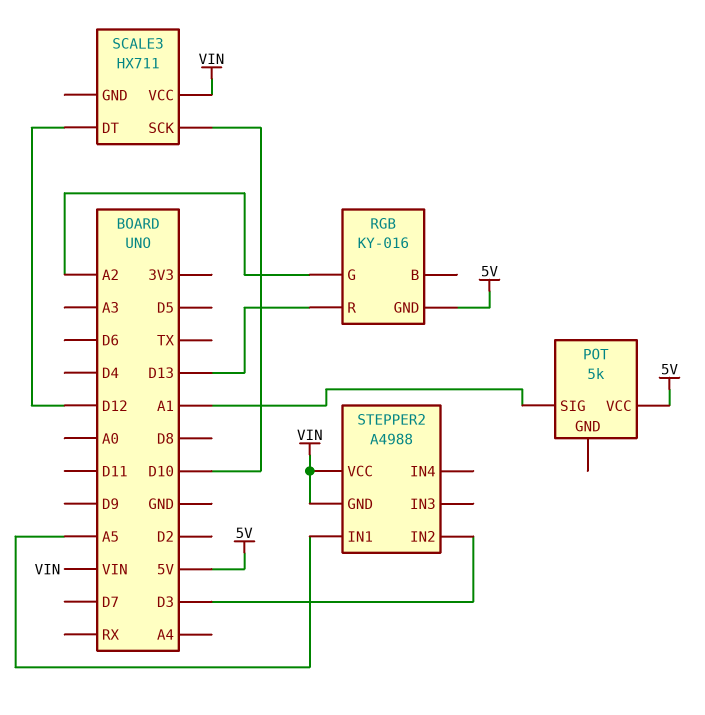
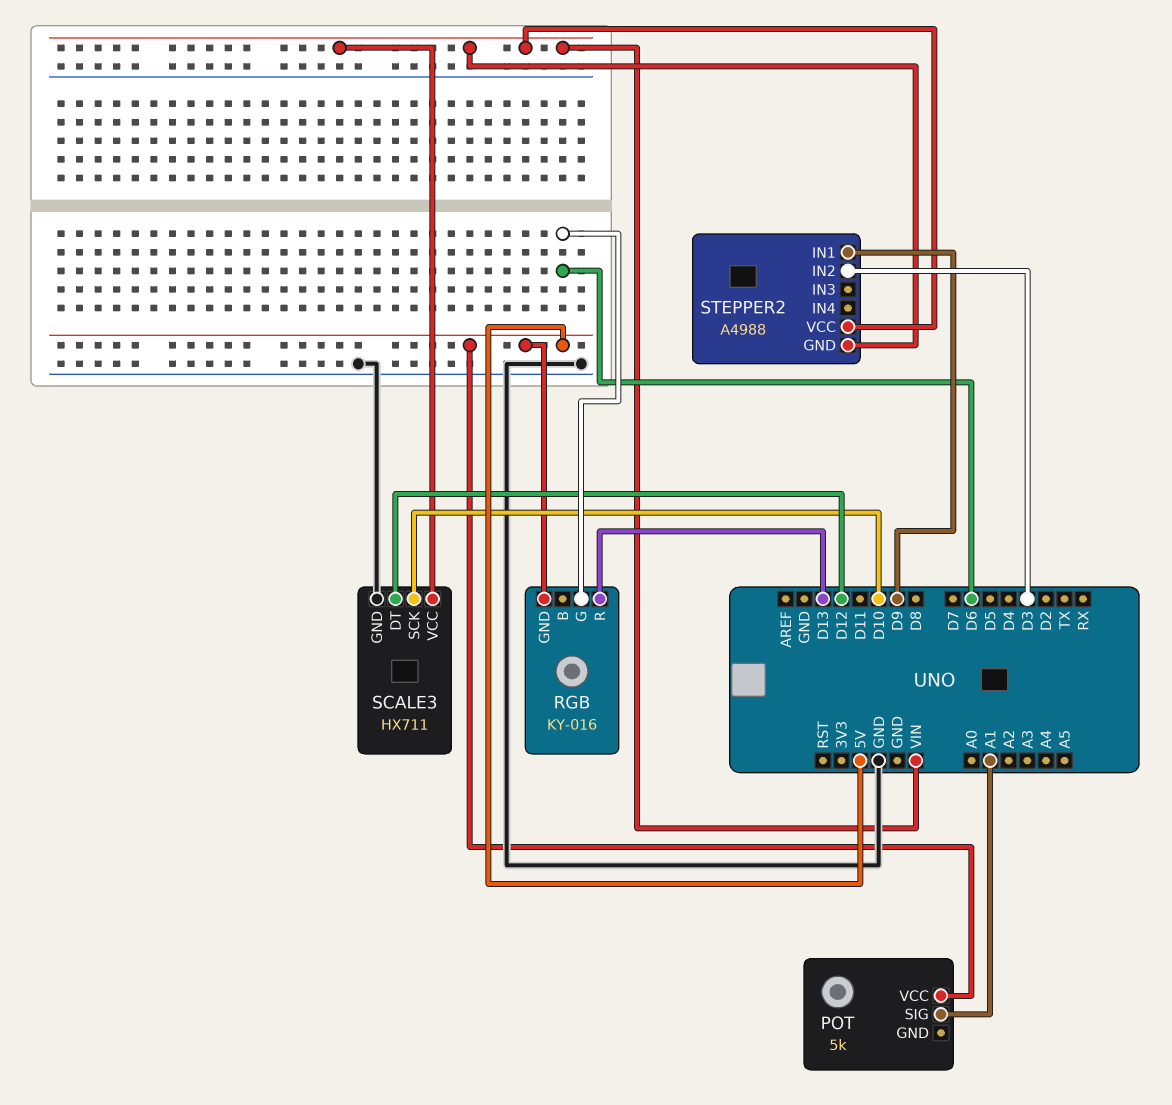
RGB pin G: A2 -> D6
SCALE3 pin GND: none -> GND
STEPPER2 pin IN1: A5 -> D9

